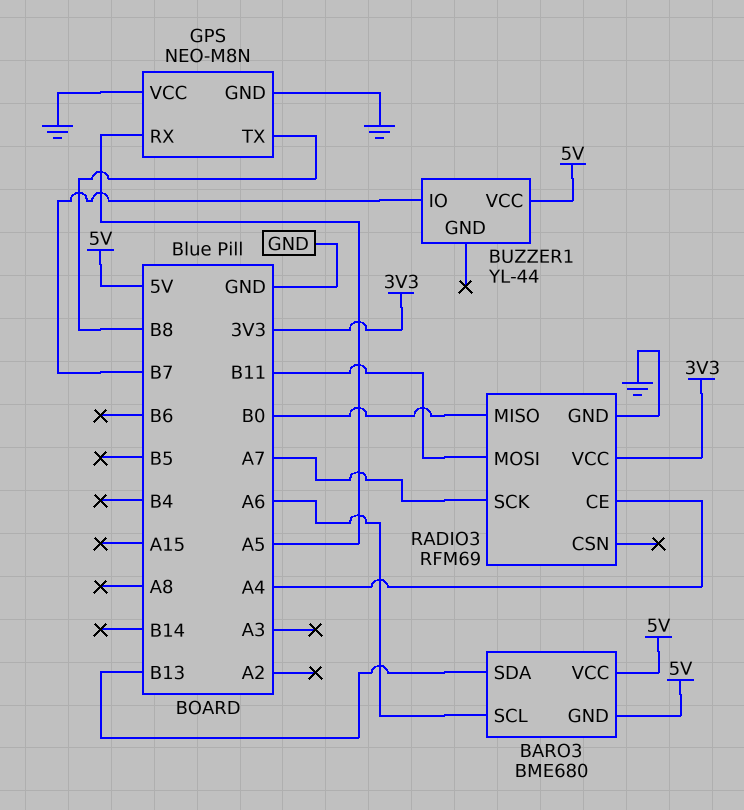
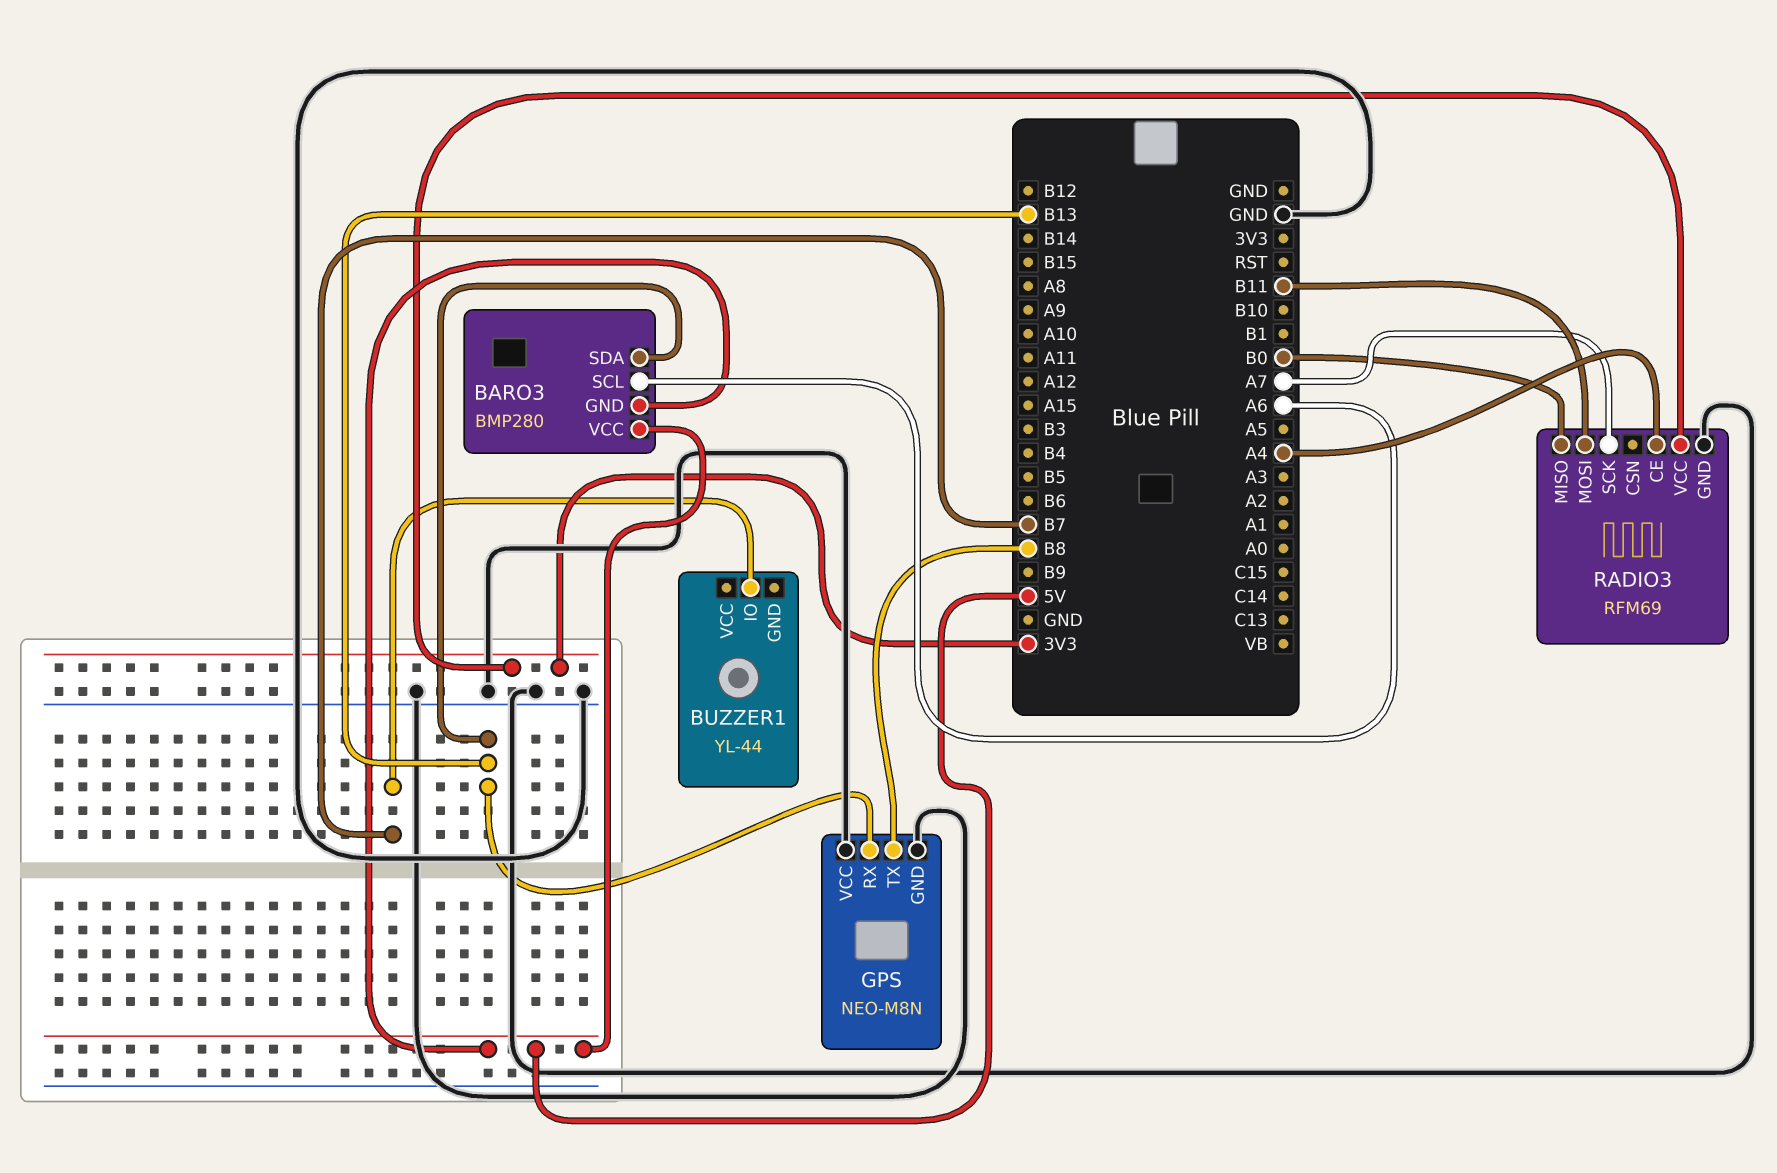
BARO3: BME680 -> BMP280
BUZZER1 pin VCC: 5V -> none
GPS pin RX: A5 -> B13

